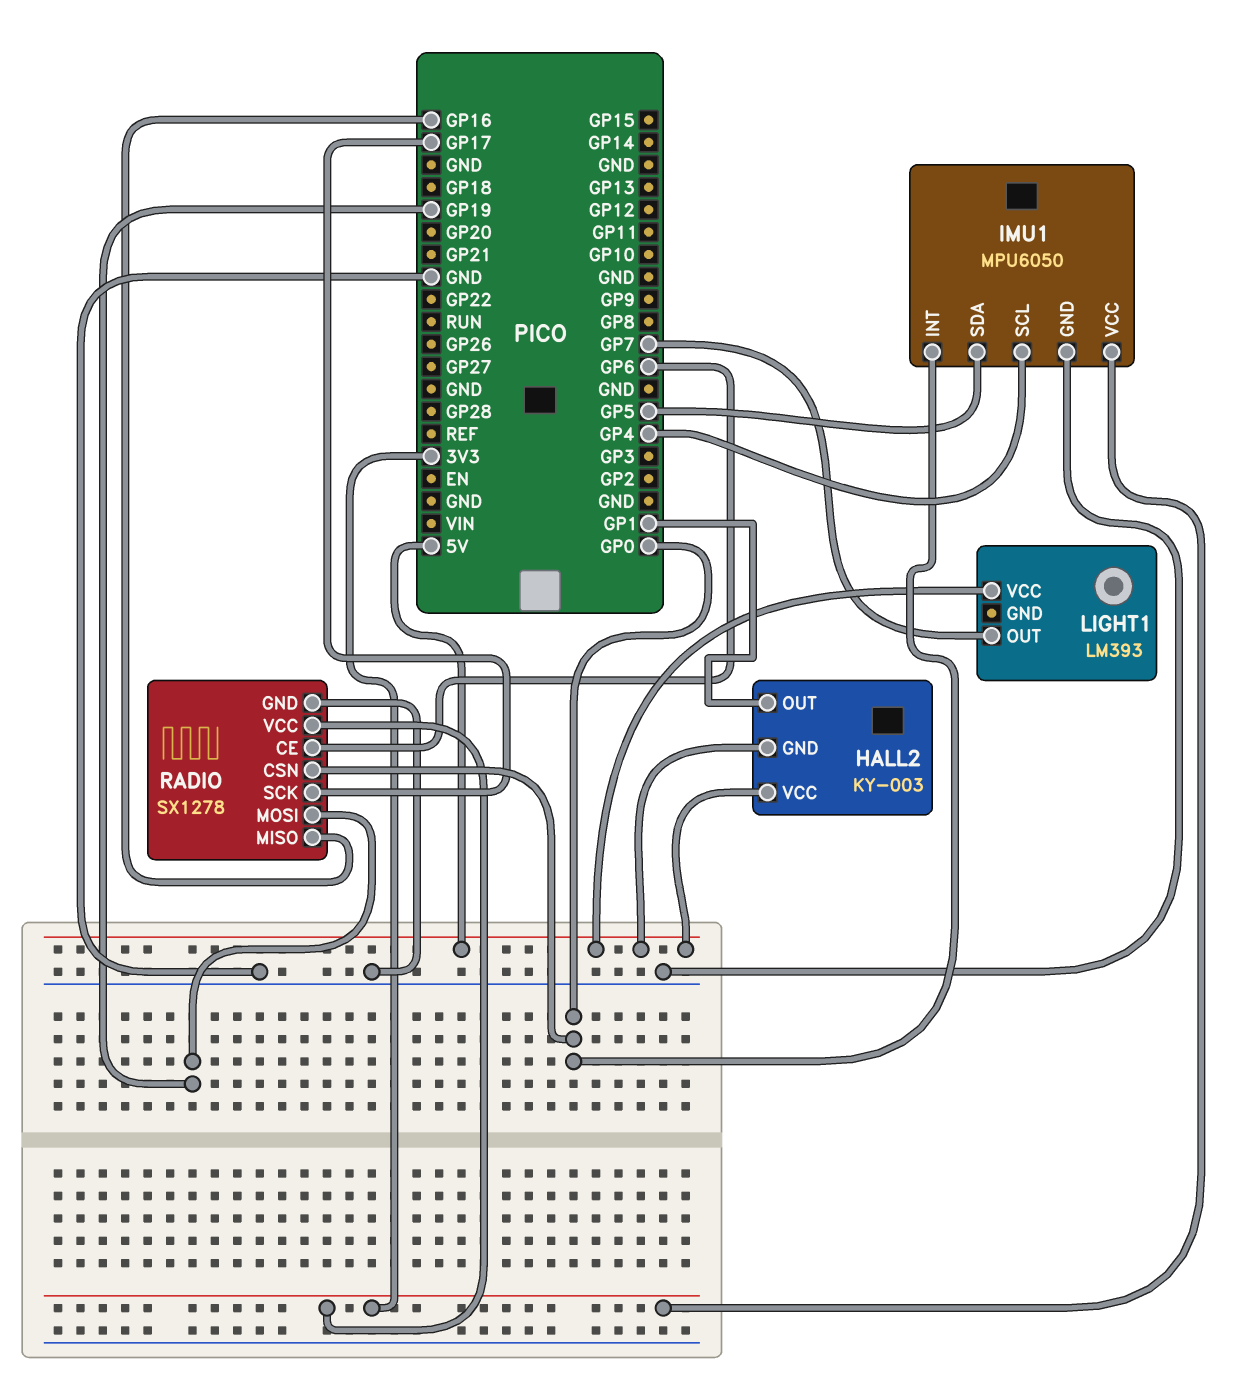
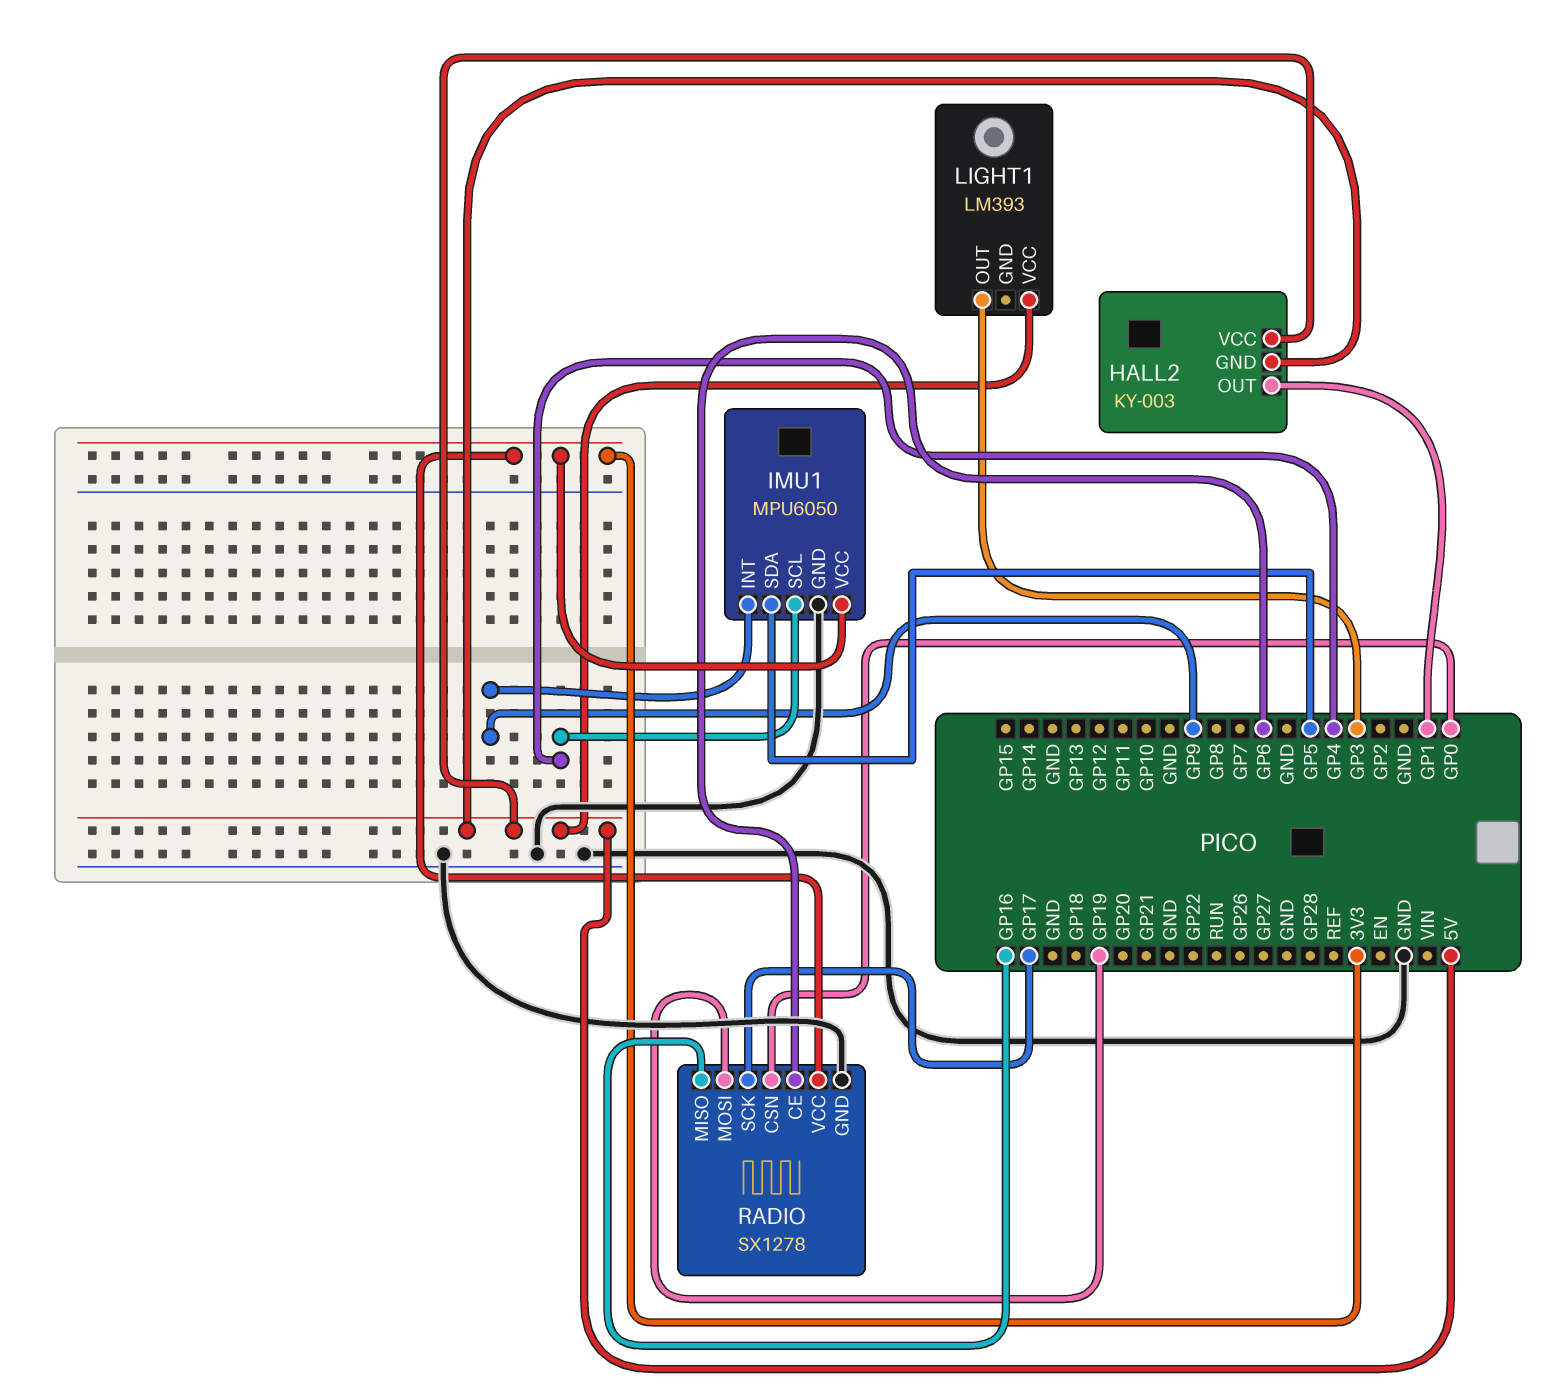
IMU1 pin INT: GP0 -> GP9
LIGHT1 pin OUT: GP7 -> GP3

